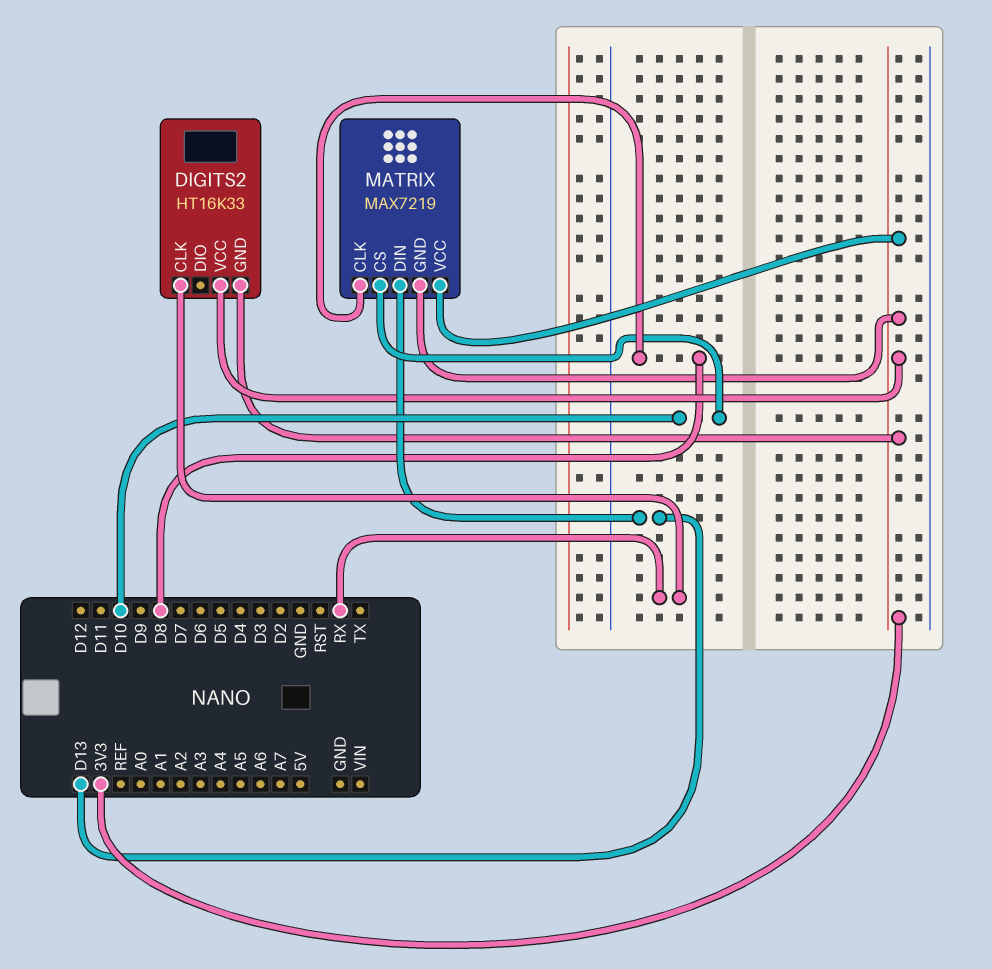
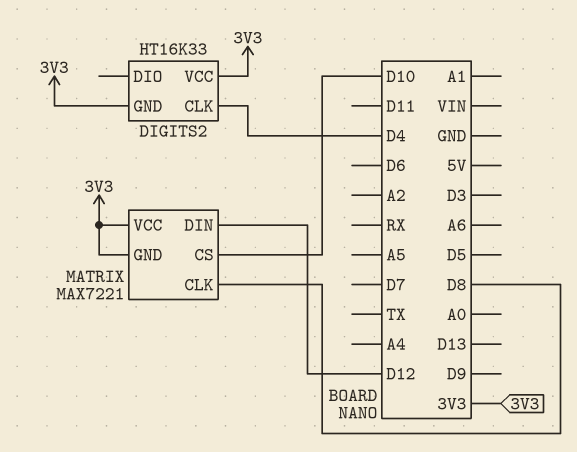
DIGITS2 pin CLK: RX -> D4
MATRIX: MAX7219 -> MAX7221
MATRIX pin DIN: D13 -> D12

